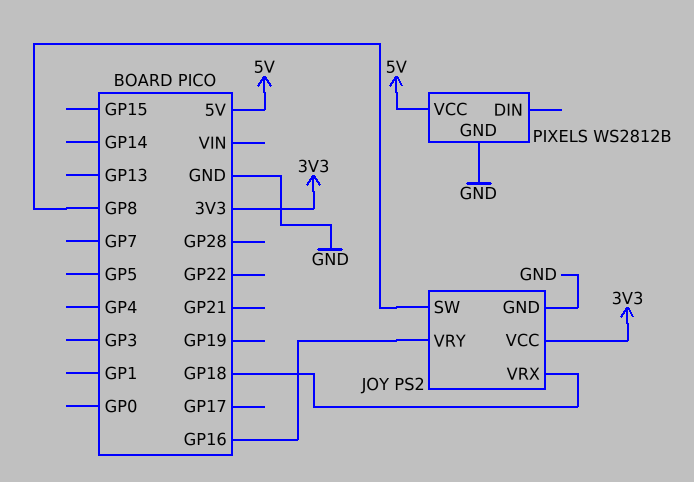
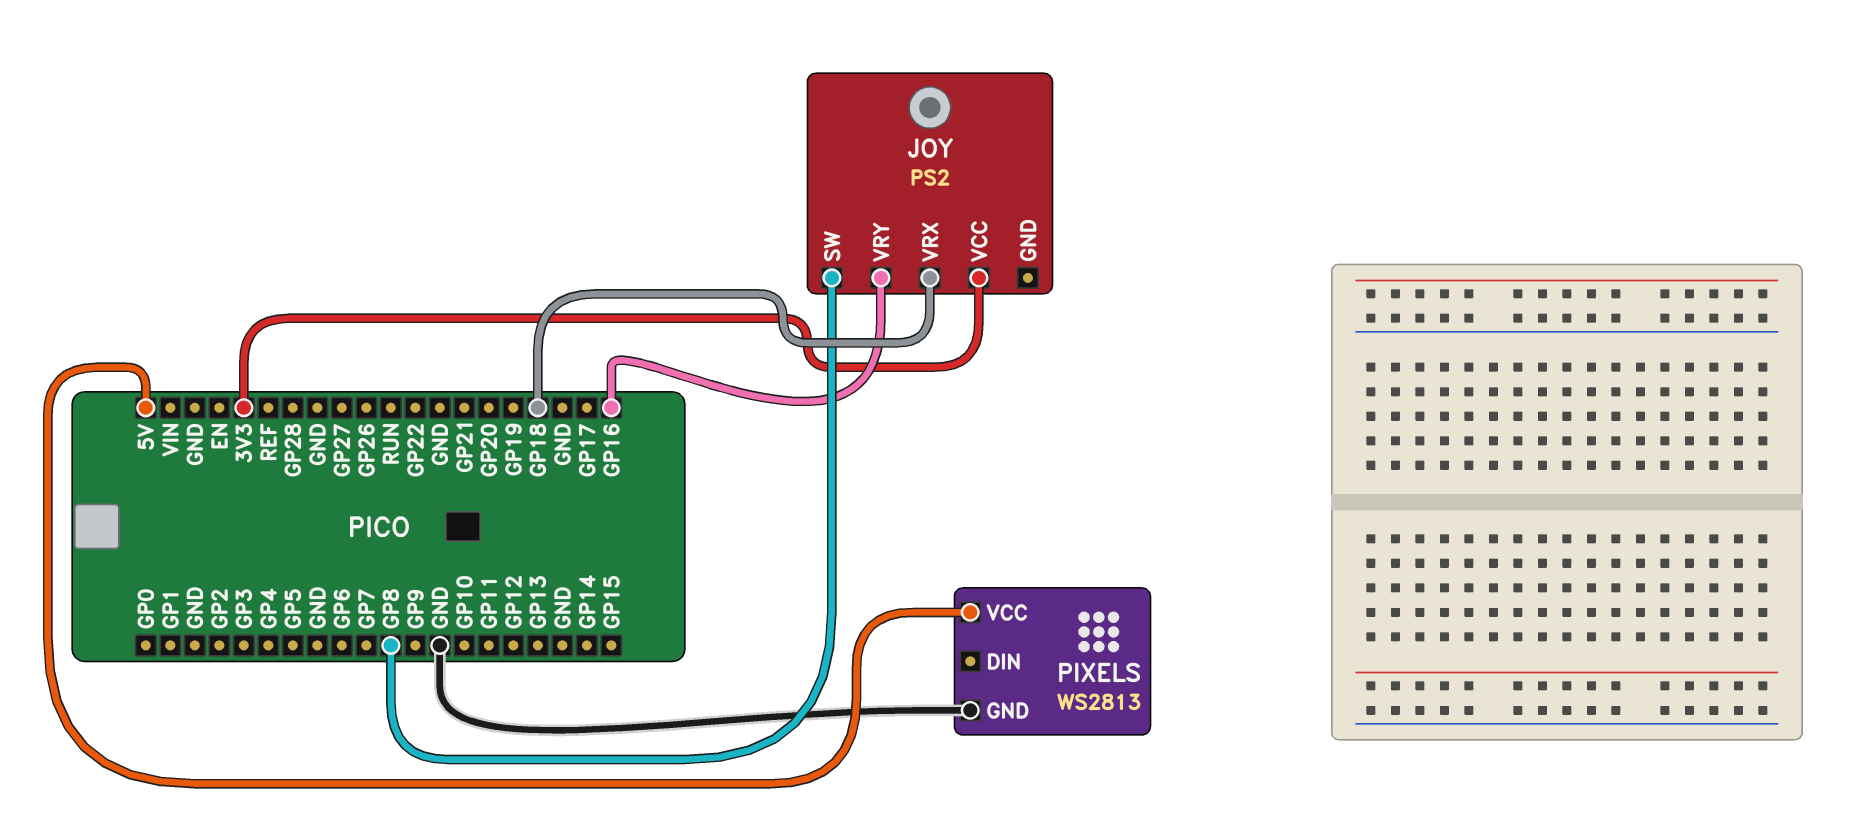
JOY pin GND: GND -> none
PIXELS: WS2812B -> WS2813

